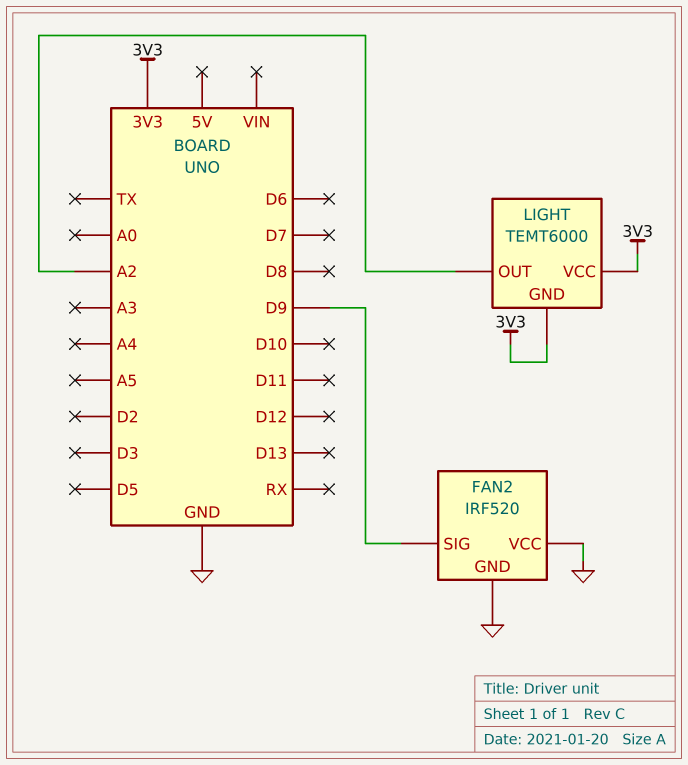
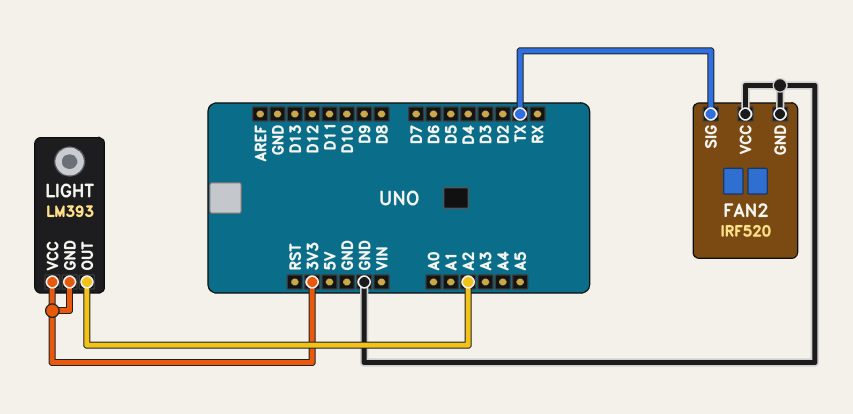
FAN2 pin SIG: D9 -> TX
LIGHT: TEMT6000 -> LM393

